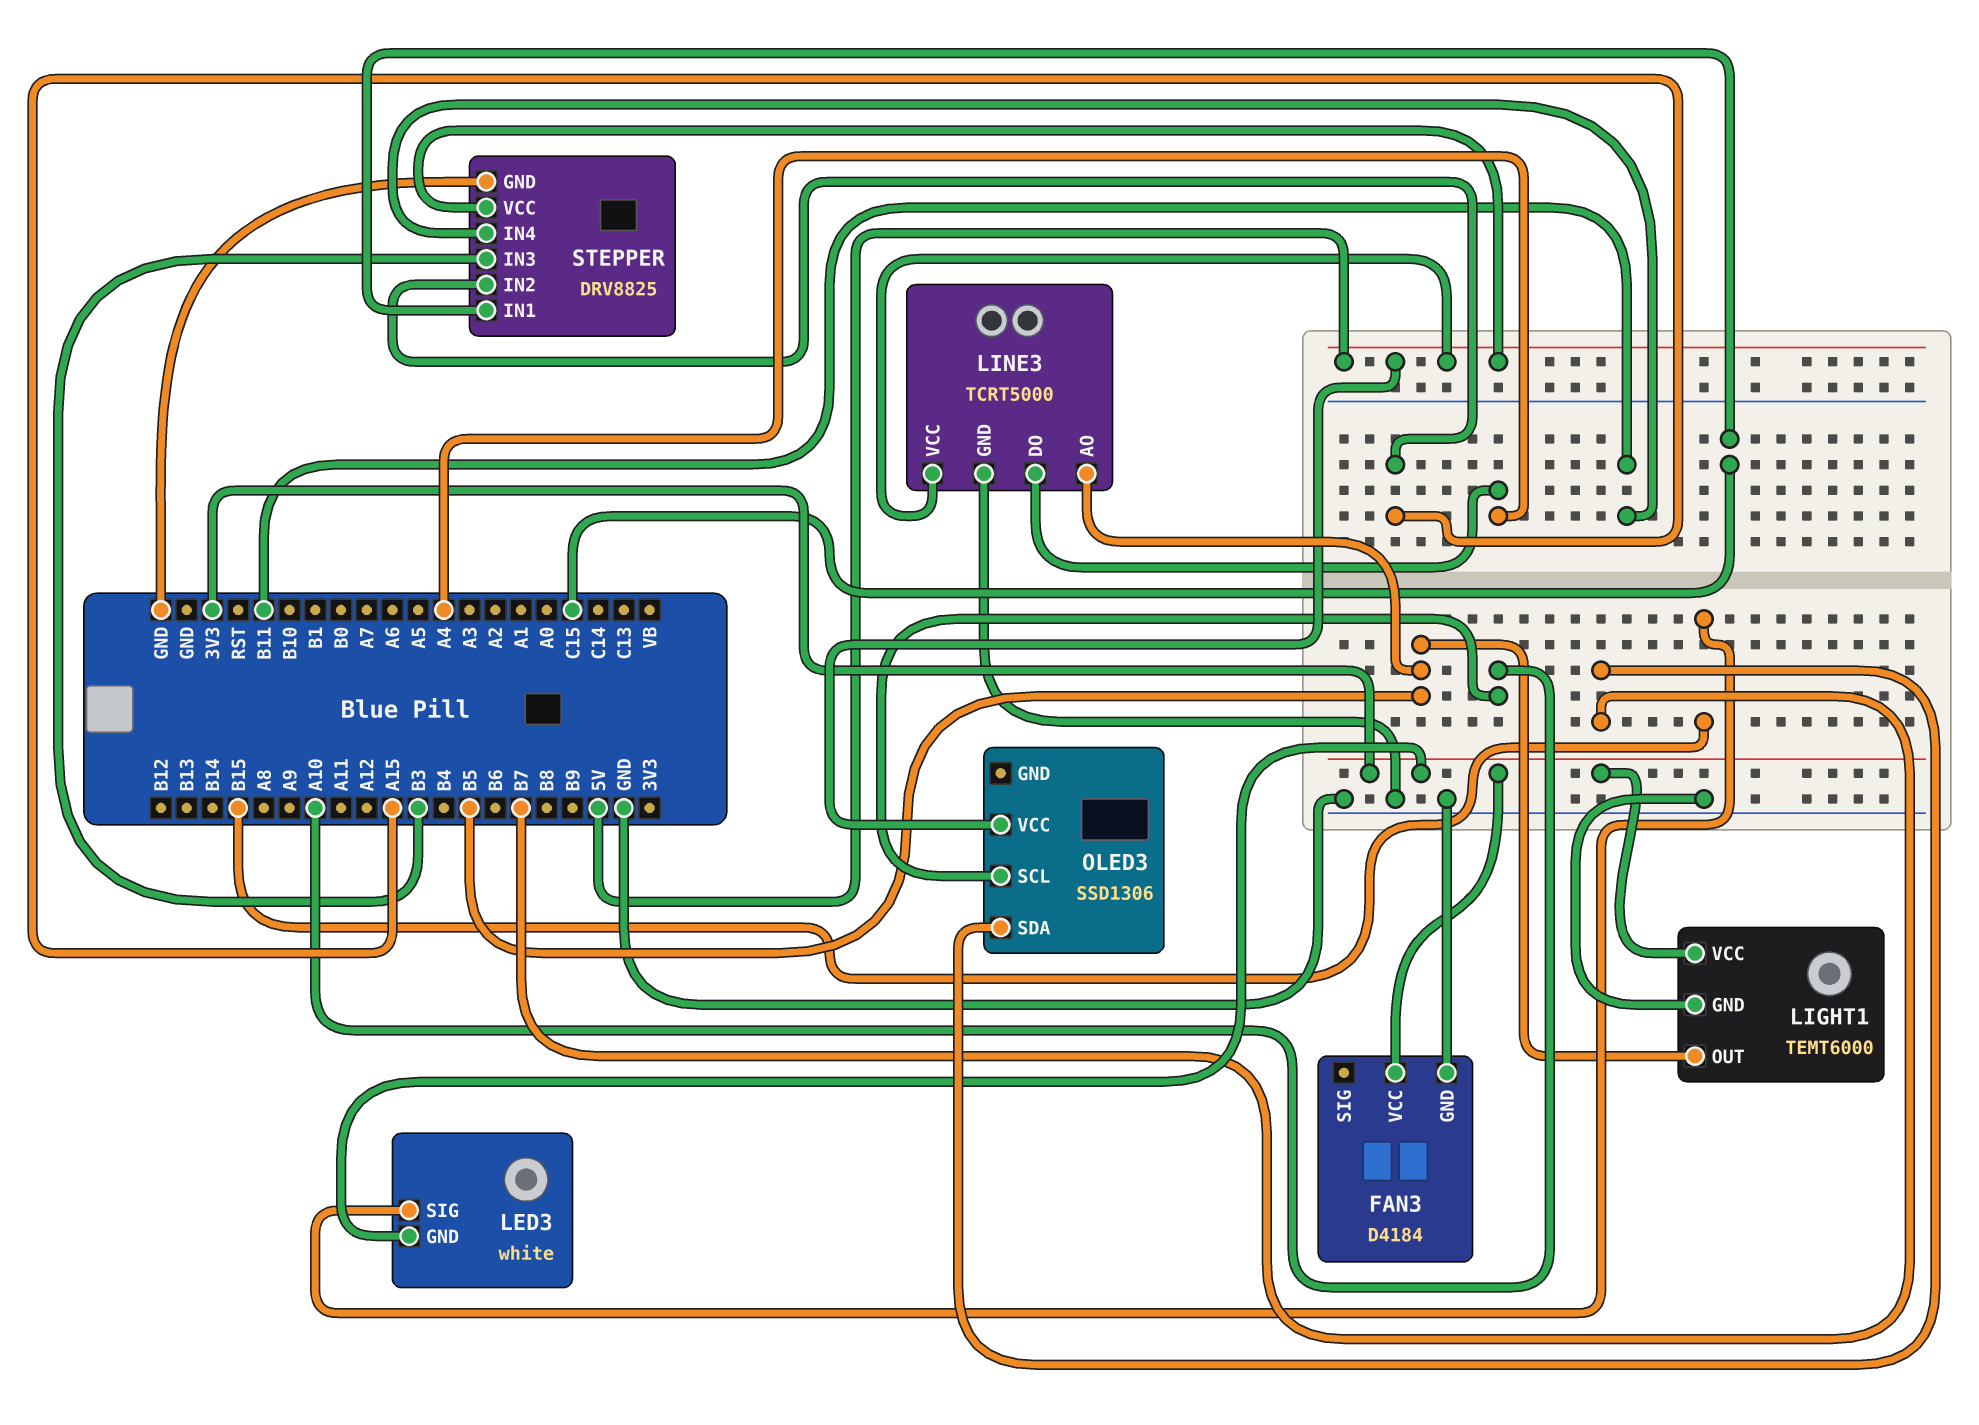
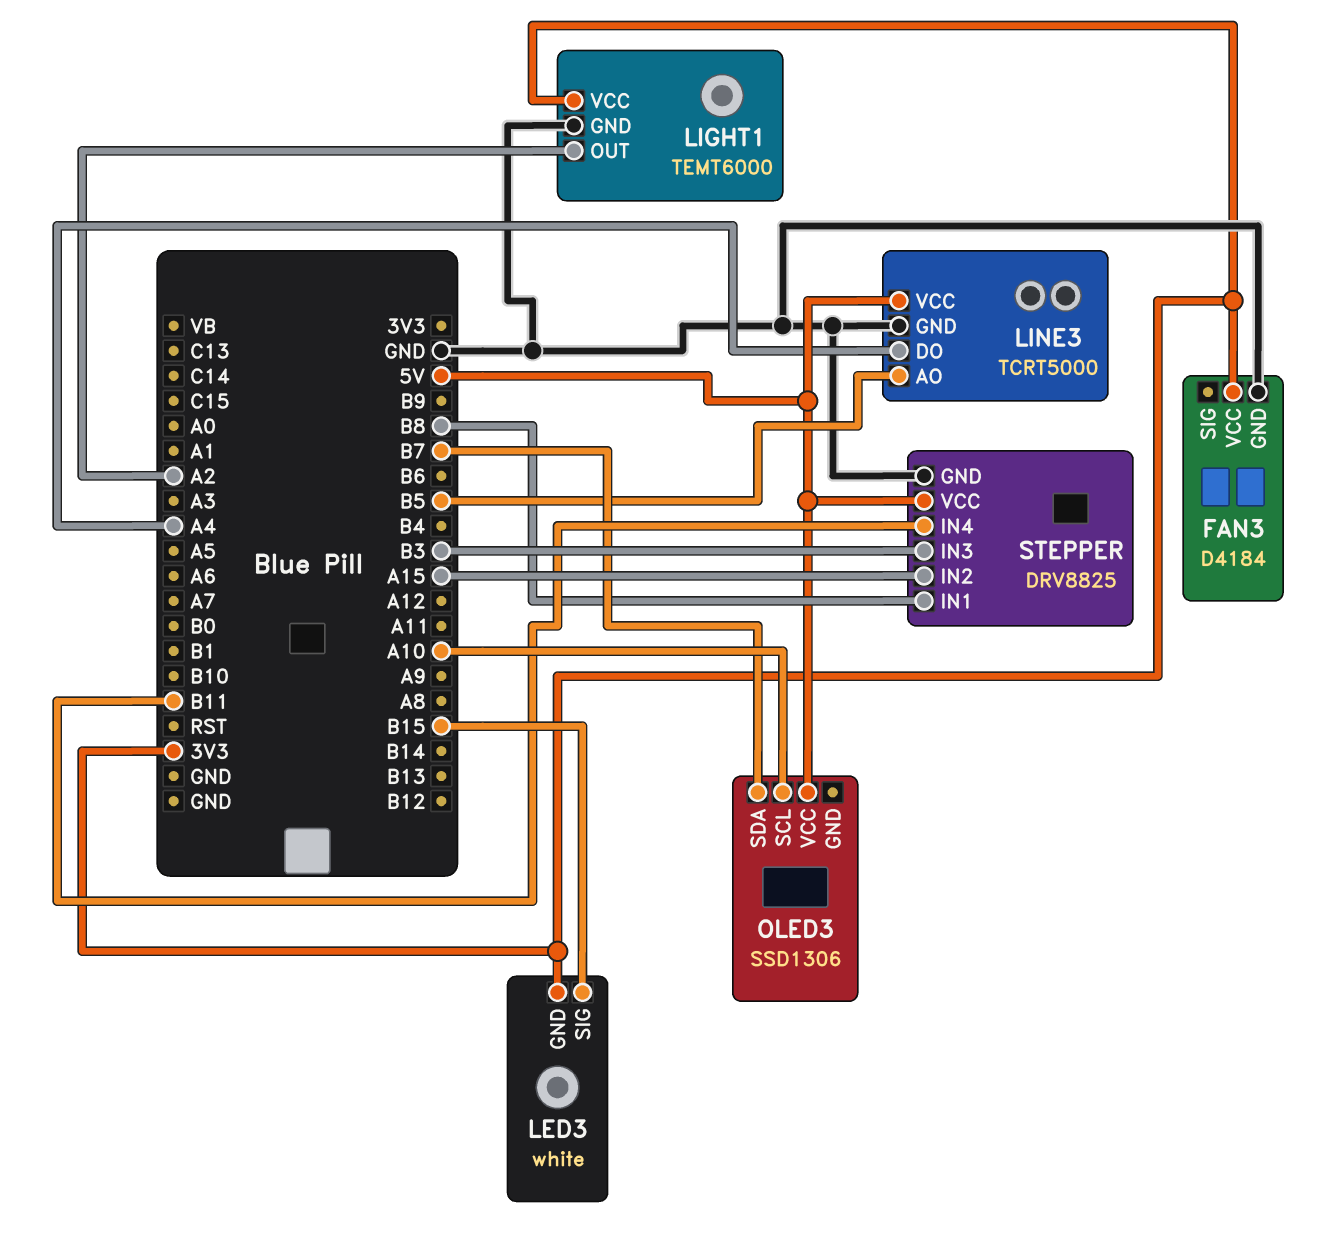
LIGHT1 pin OUT: B5 -> A2
STEPPER pin IN1: C15 -> B8

